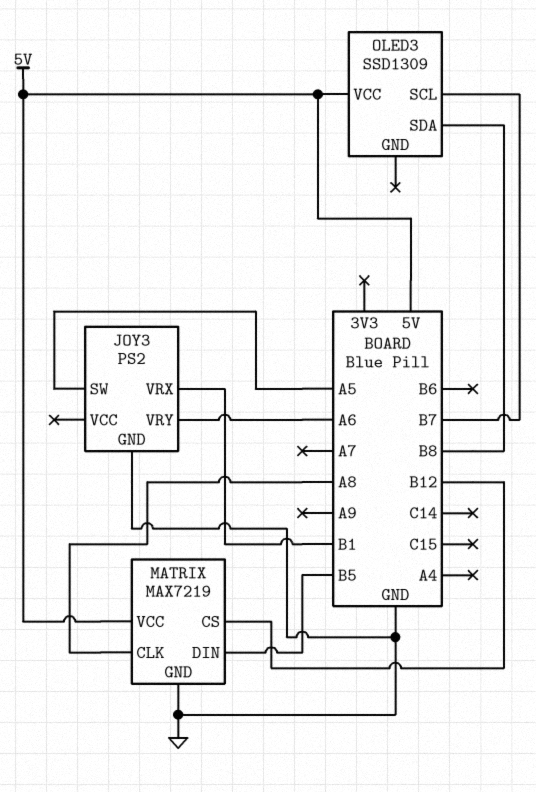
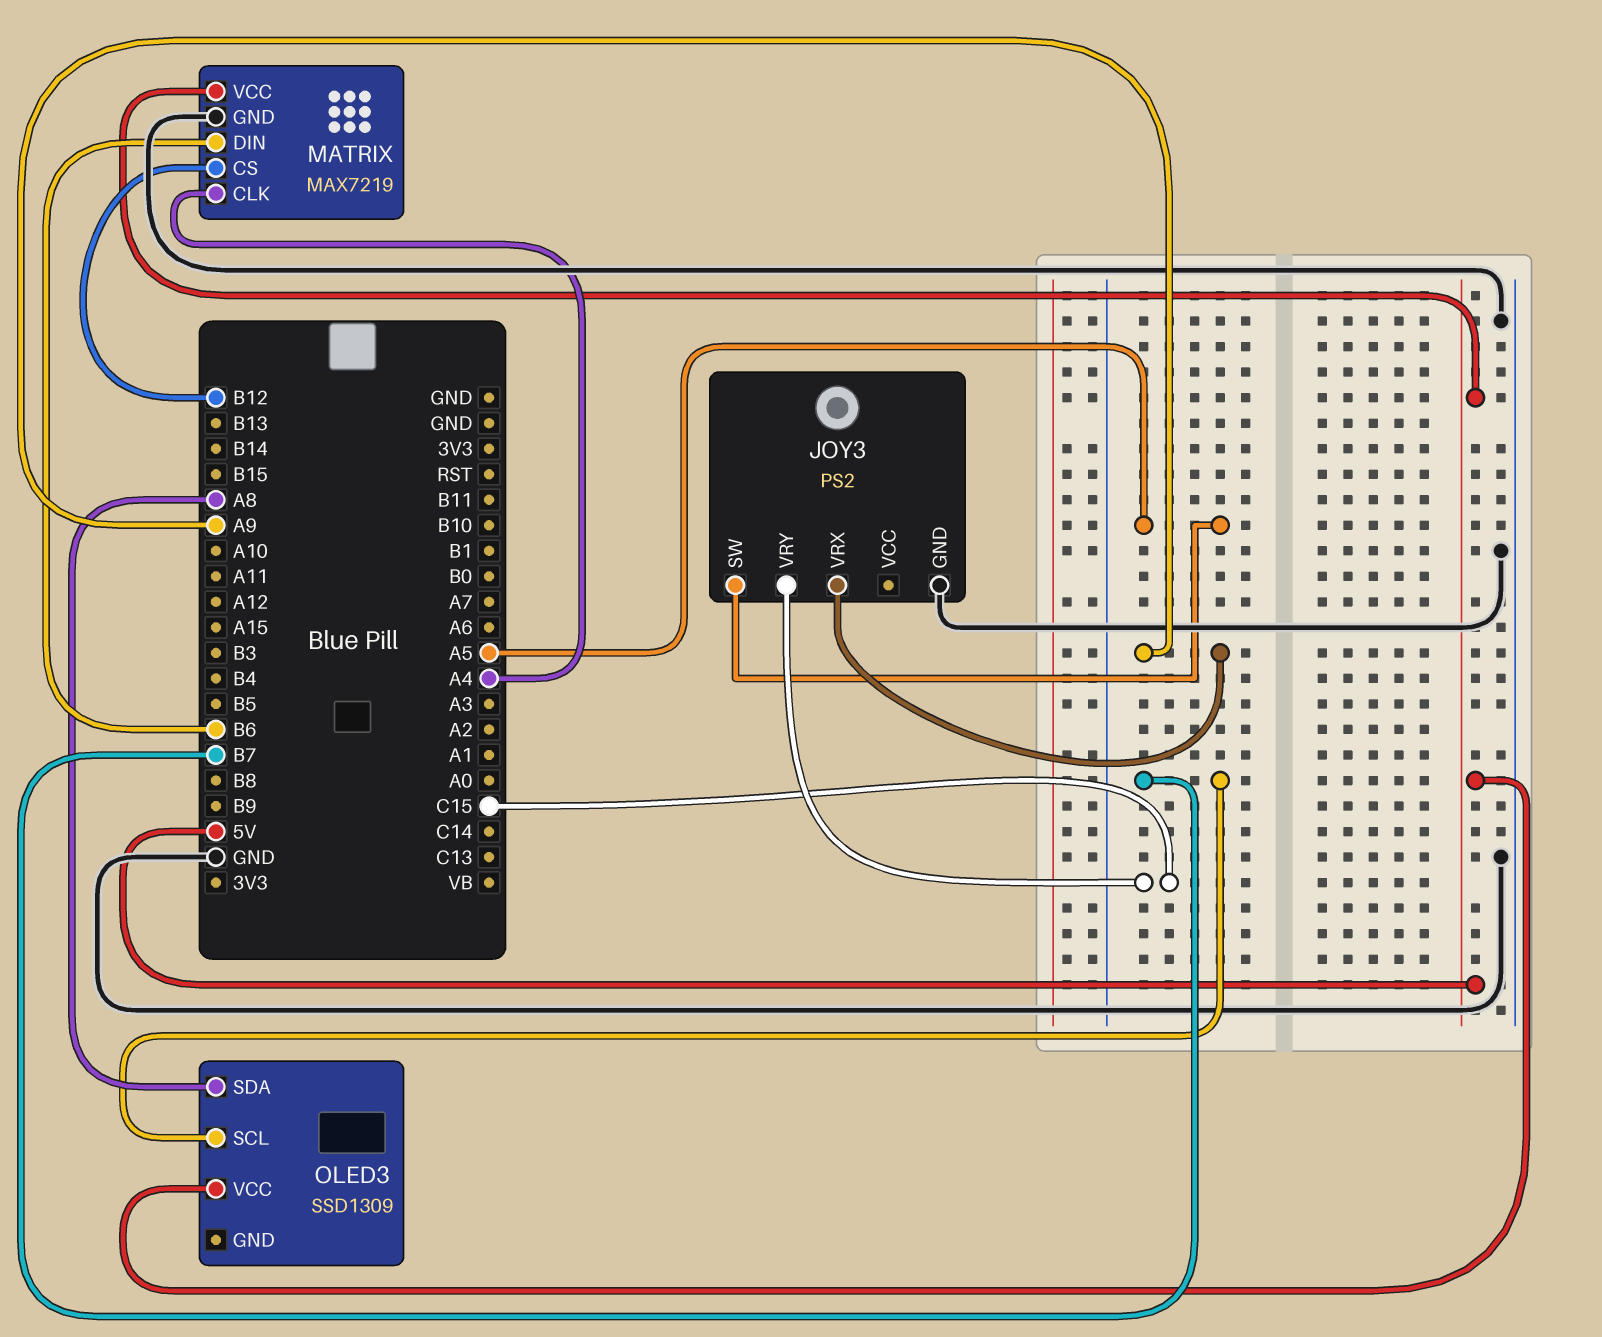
JOY3 pin VRX: B1 -> A9
JOY3 pin VRY: A6 -> C15
MATRIX pin CLK: A8 -> A4
MATRIX pin DIN: B5 -> B6
OLED3 pin SDA: B8 -> A8

